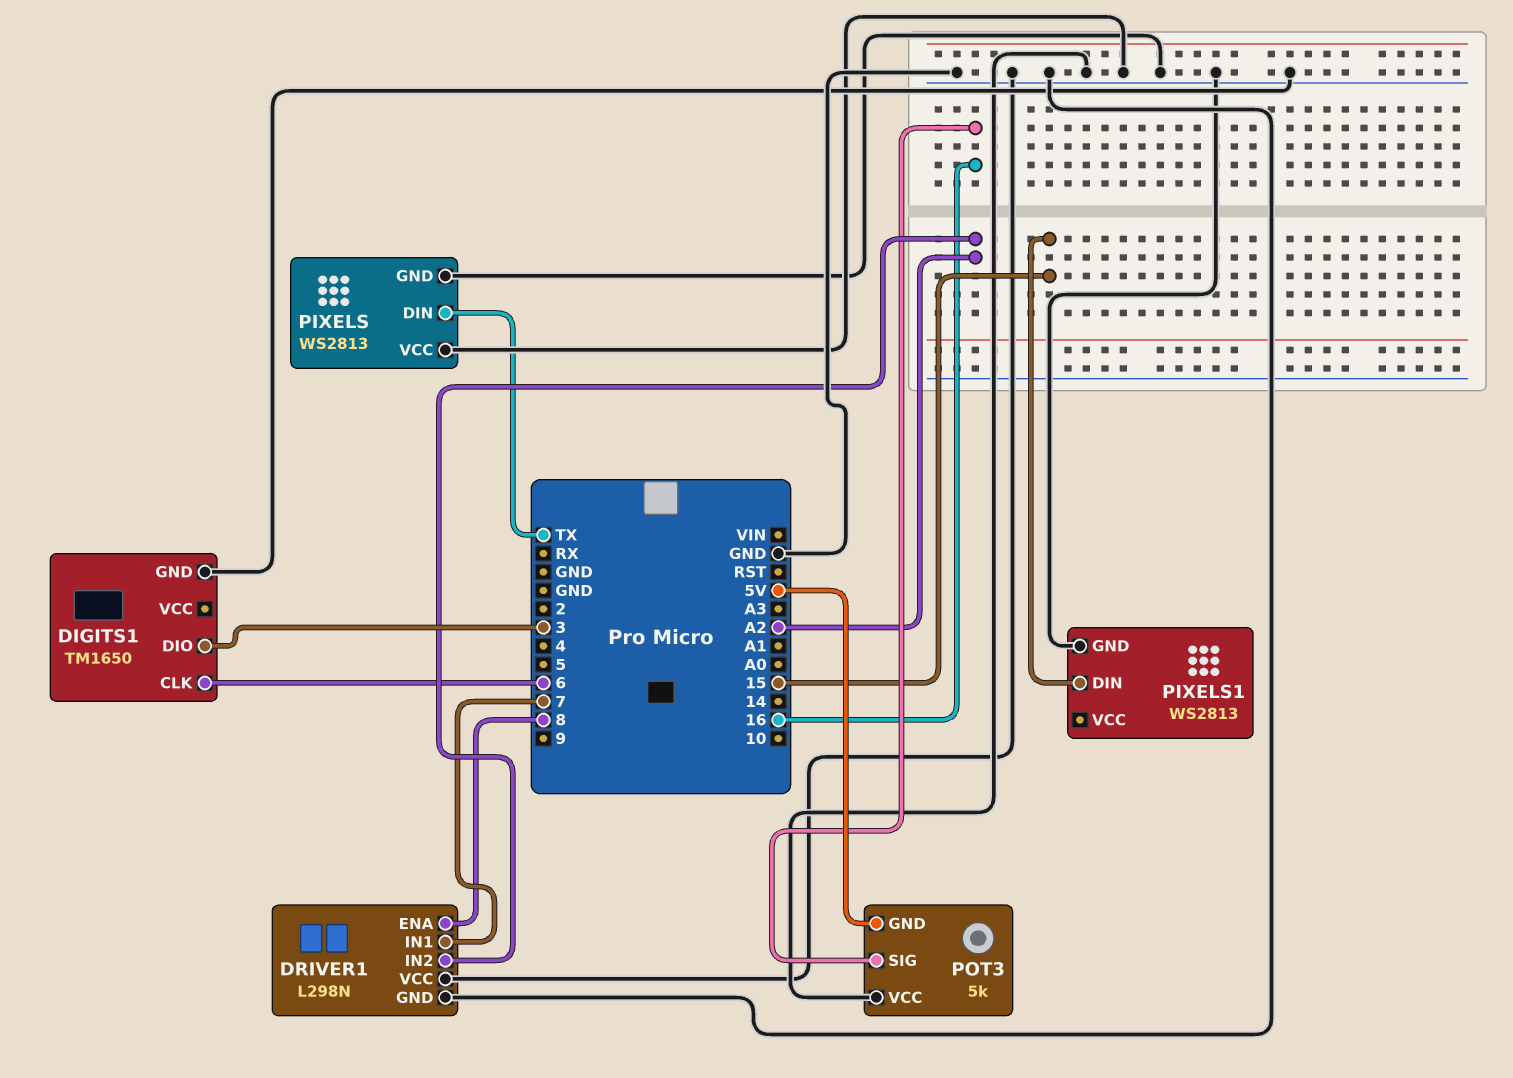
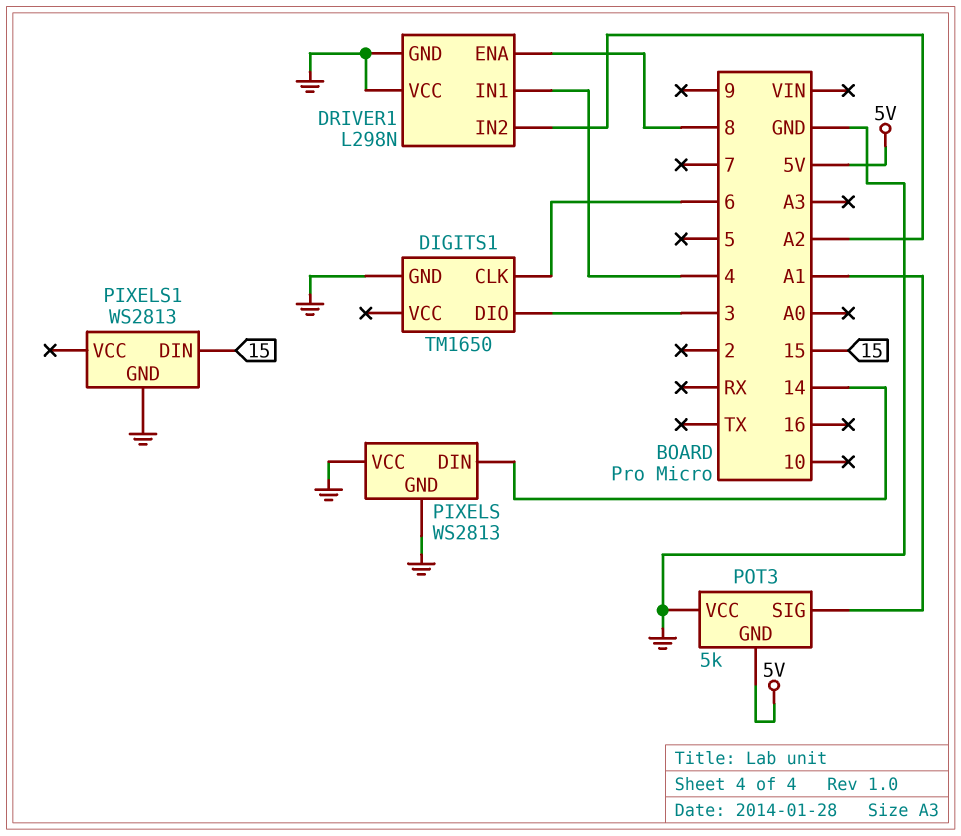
DRIVER1 pin IN1: 7 -> 4
PIXELS pin DIN: TX -> 14
POT3 pin SIG: 16 -> A1

